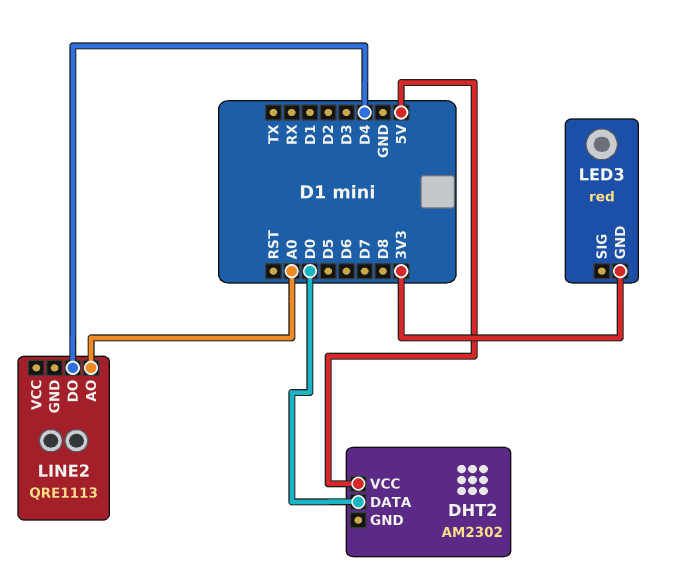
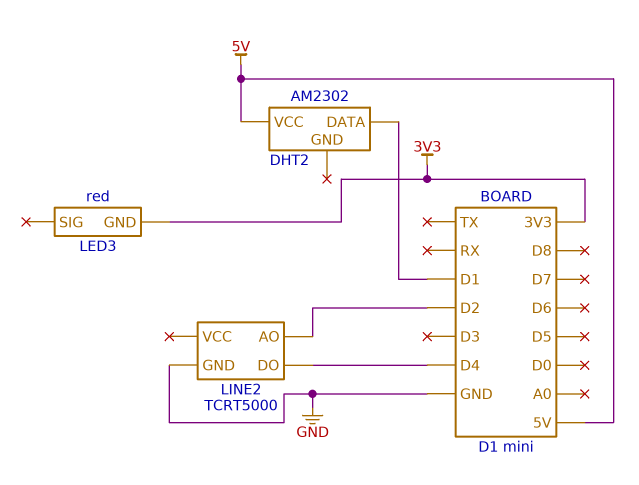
DHT2 pin DATA: D0 -> D1
LINE2: QRE1113 -> TCRT5000
LINE2 pin AO: A0 -> D2
LINE2 pin GND: none -> GND

